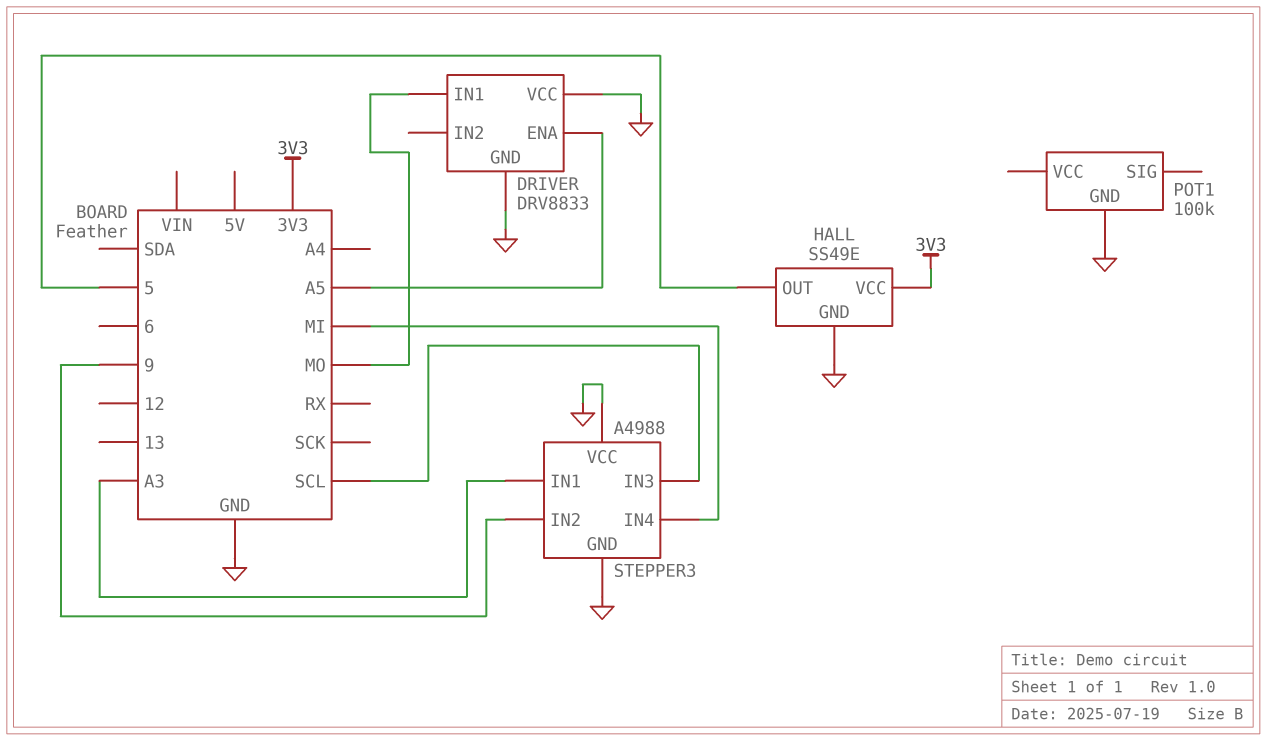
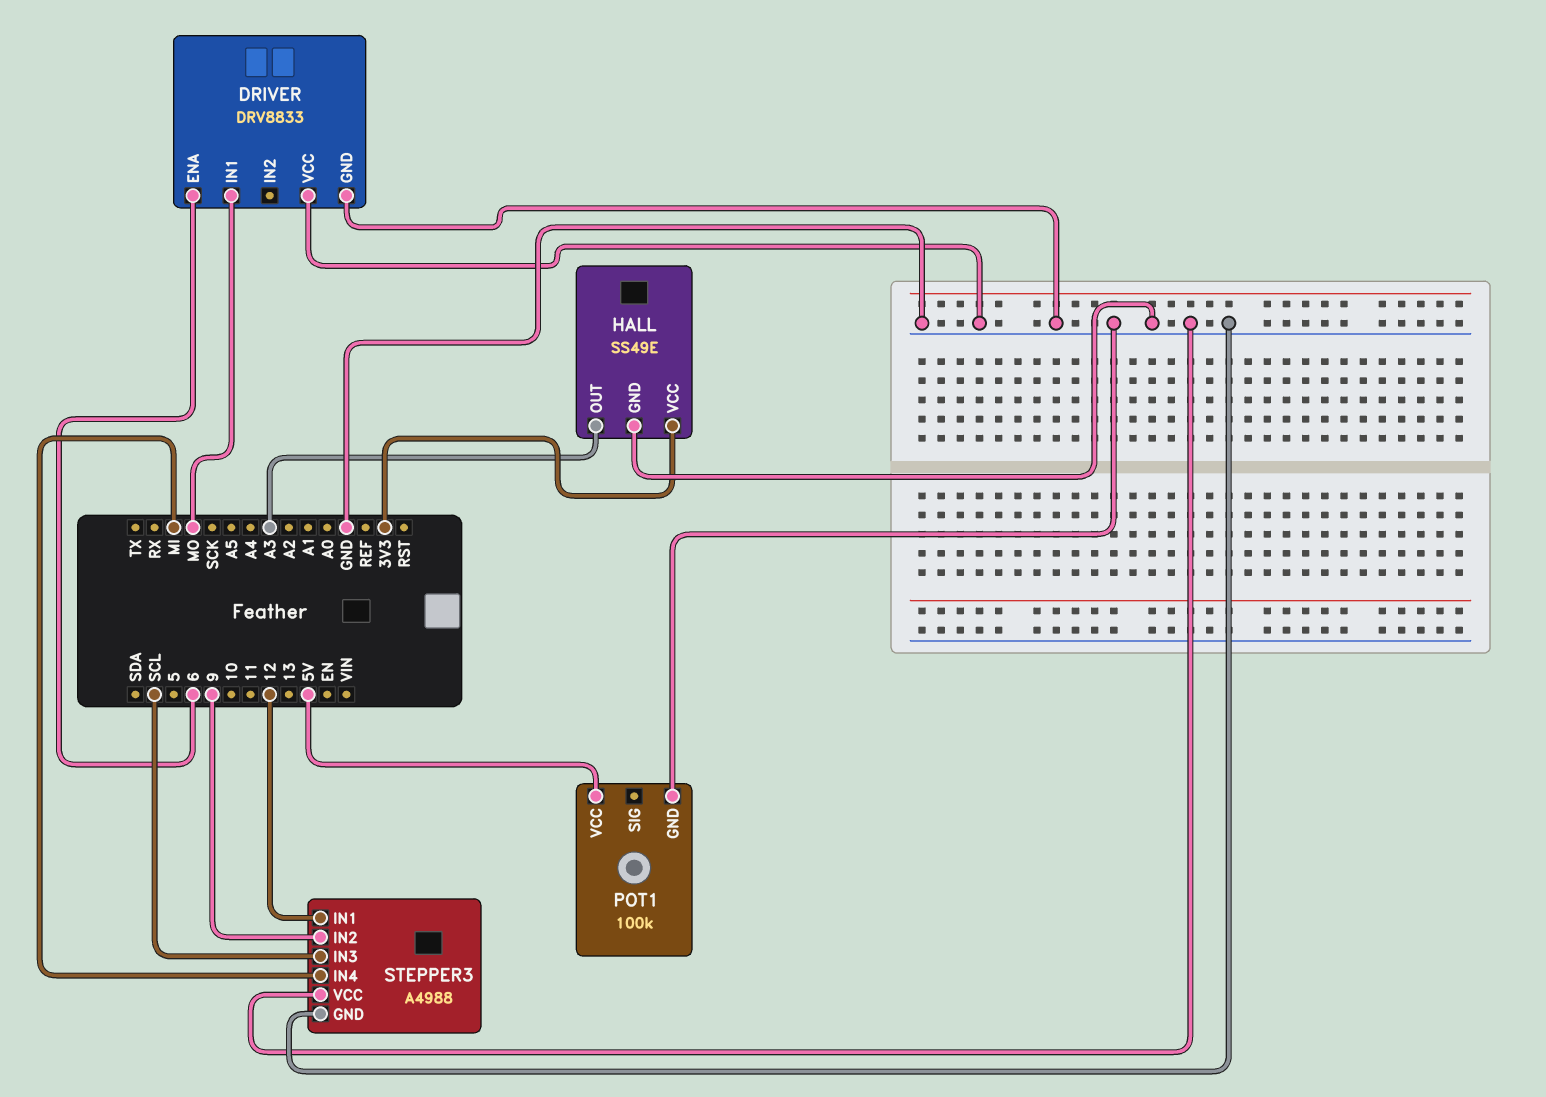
DRIVER pin ENA: A5 -> 6
HALL pin OUT: 5 -> A3
POT1 pin VCC: none -> 5V
STEPPER3 pin IN1: A3 -> 12

